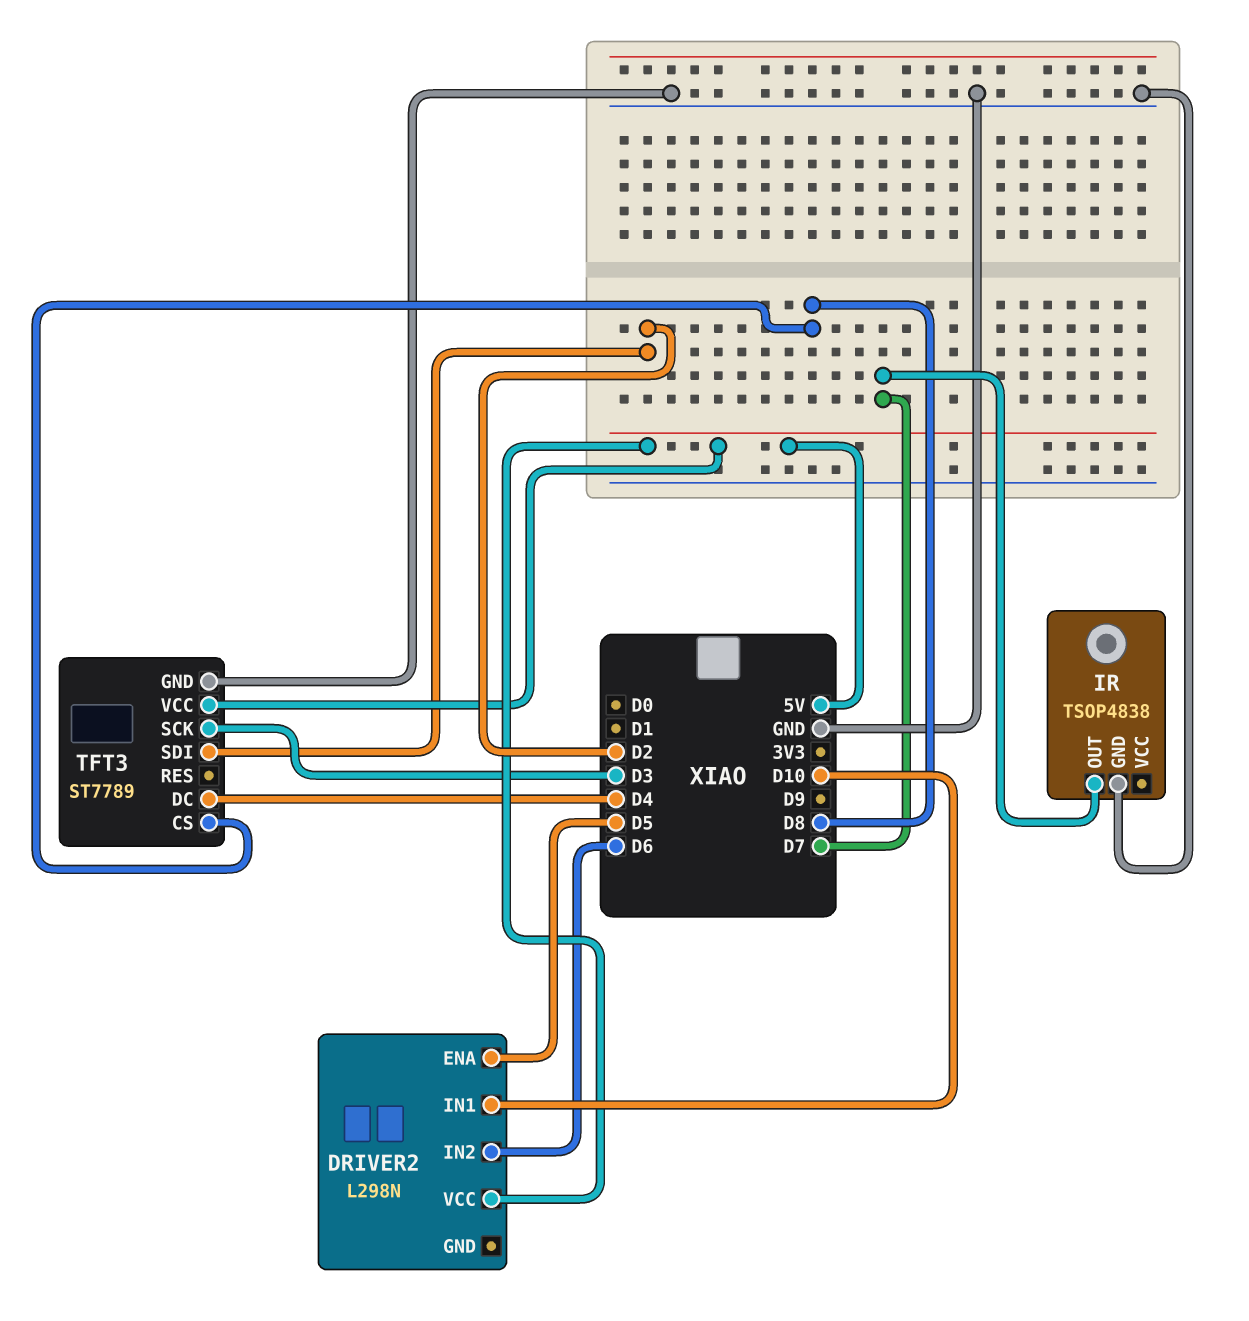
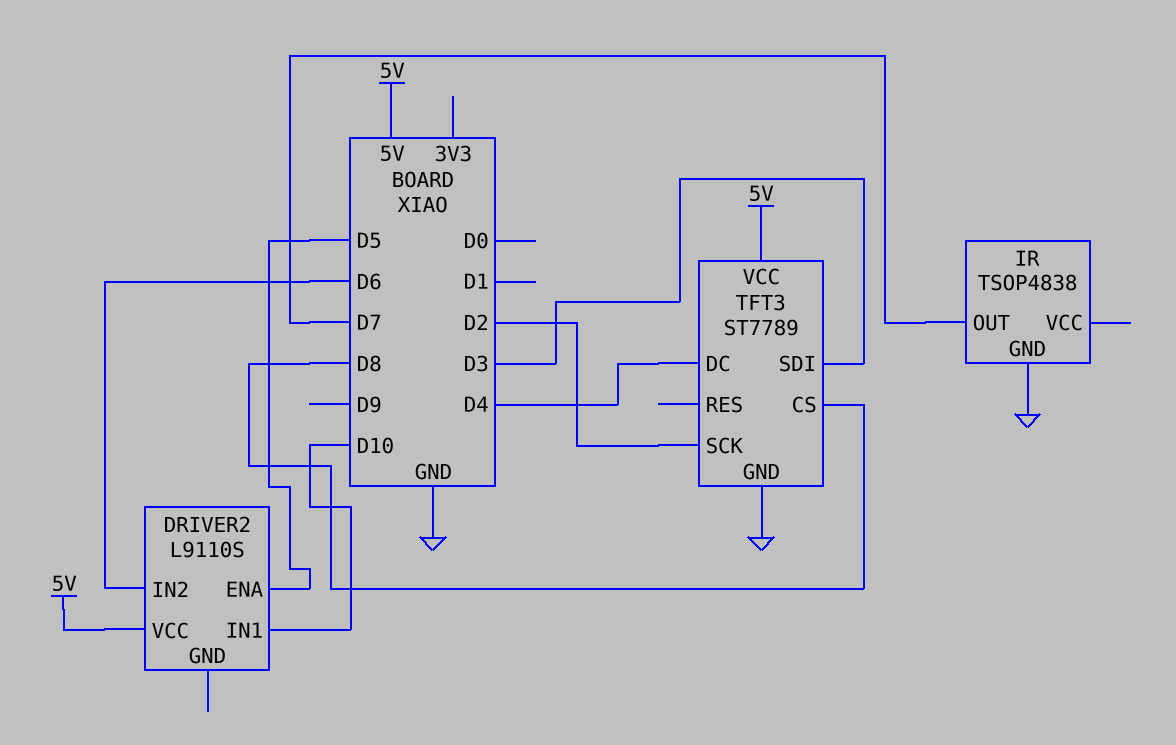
DRIVER2: L298N -> L9110S
TFT3 pin SCK: D3 -> D2
TFT3 pin SDI: D2 -> D3

